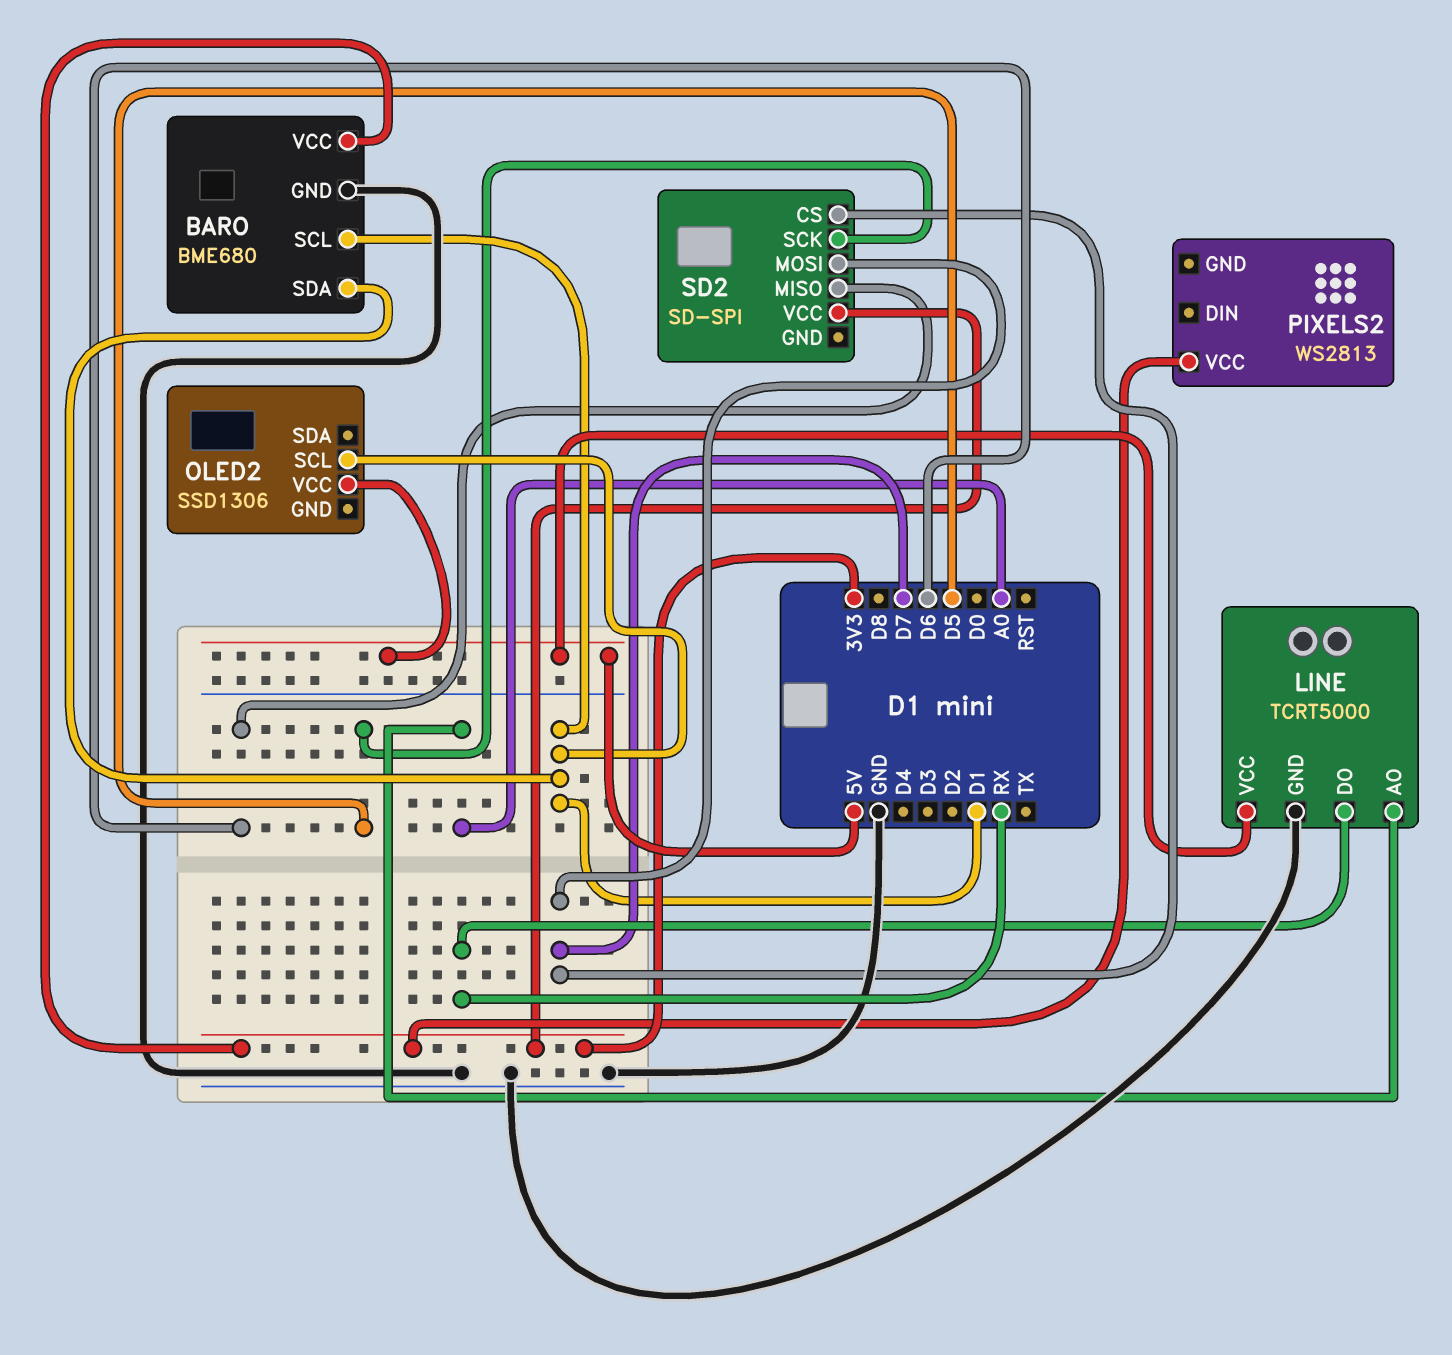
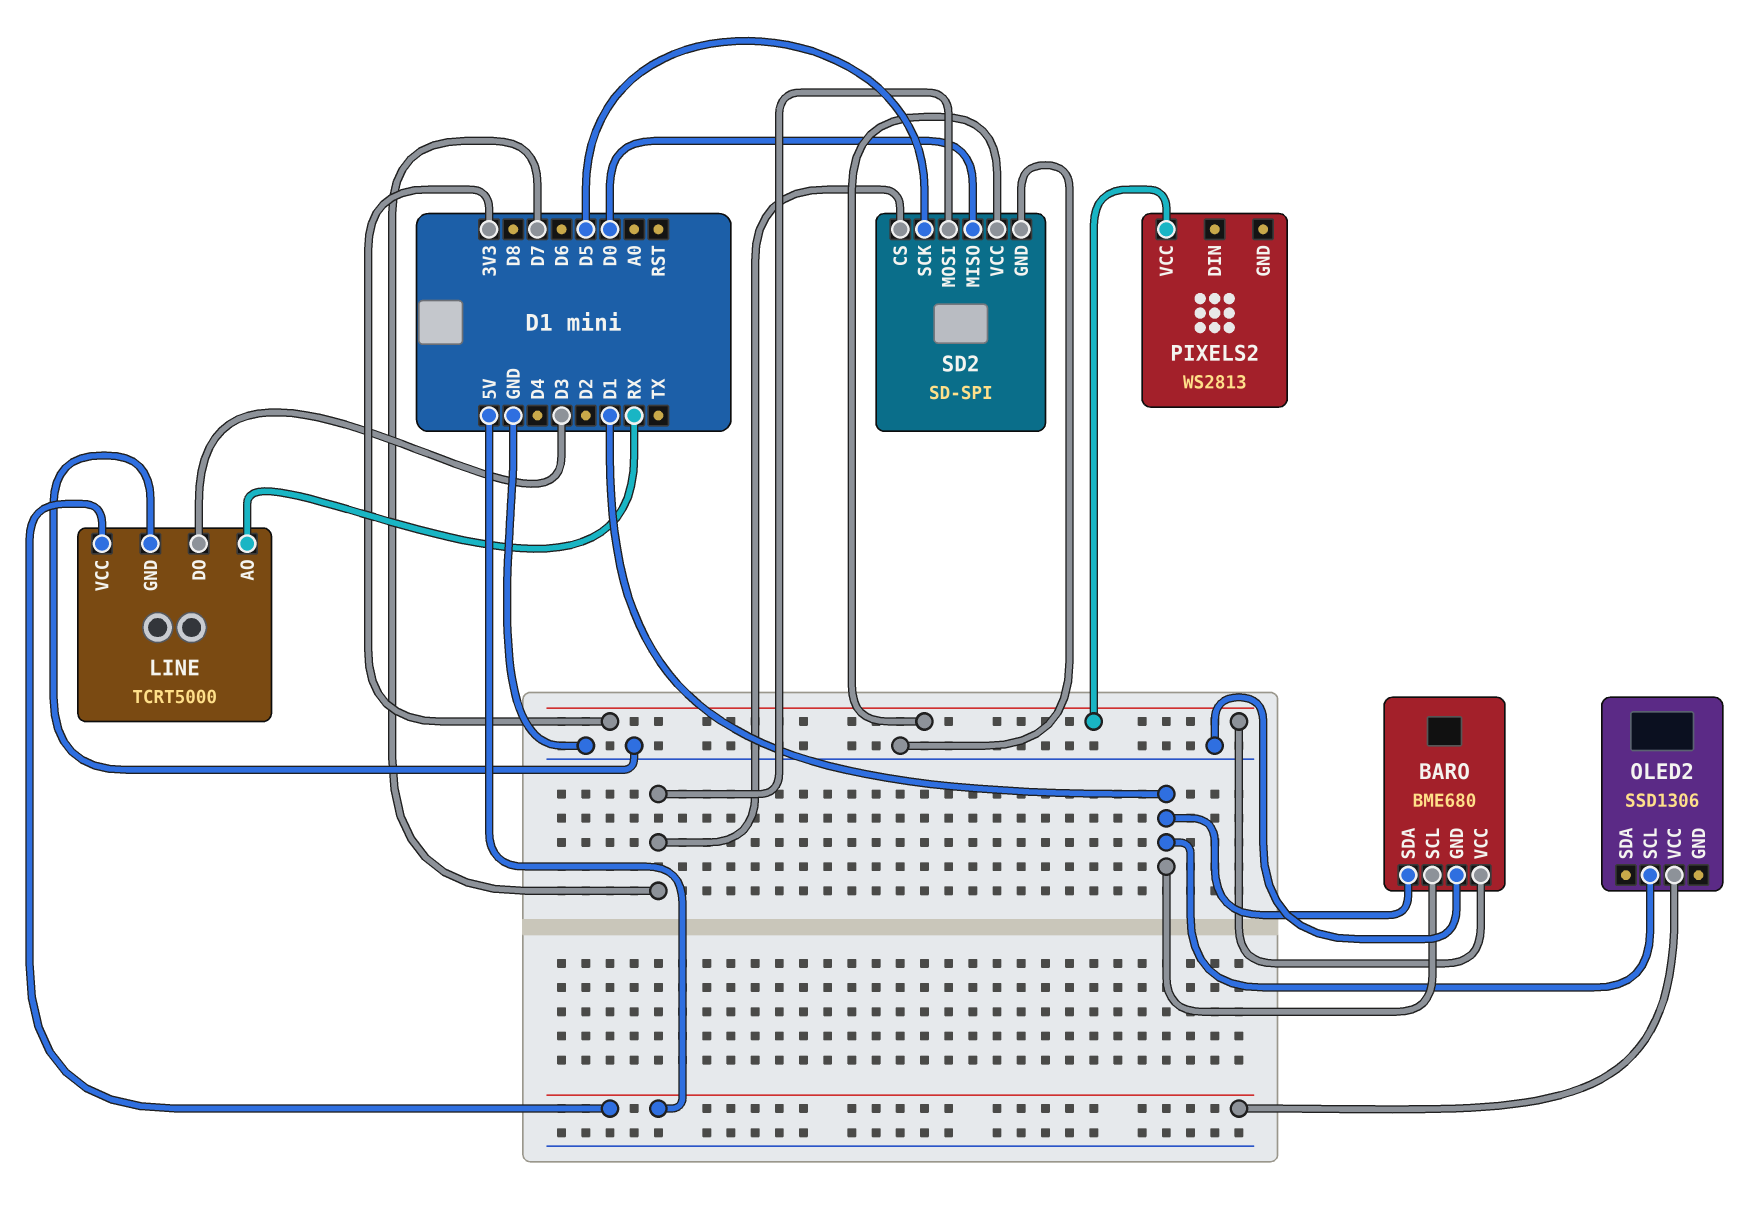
LINE pin AO: A0 -> RX
LINE pin DO: RX -> D3
SD2 pin GND: none -> GND
SD2 pin MISO: D6 -> D0

